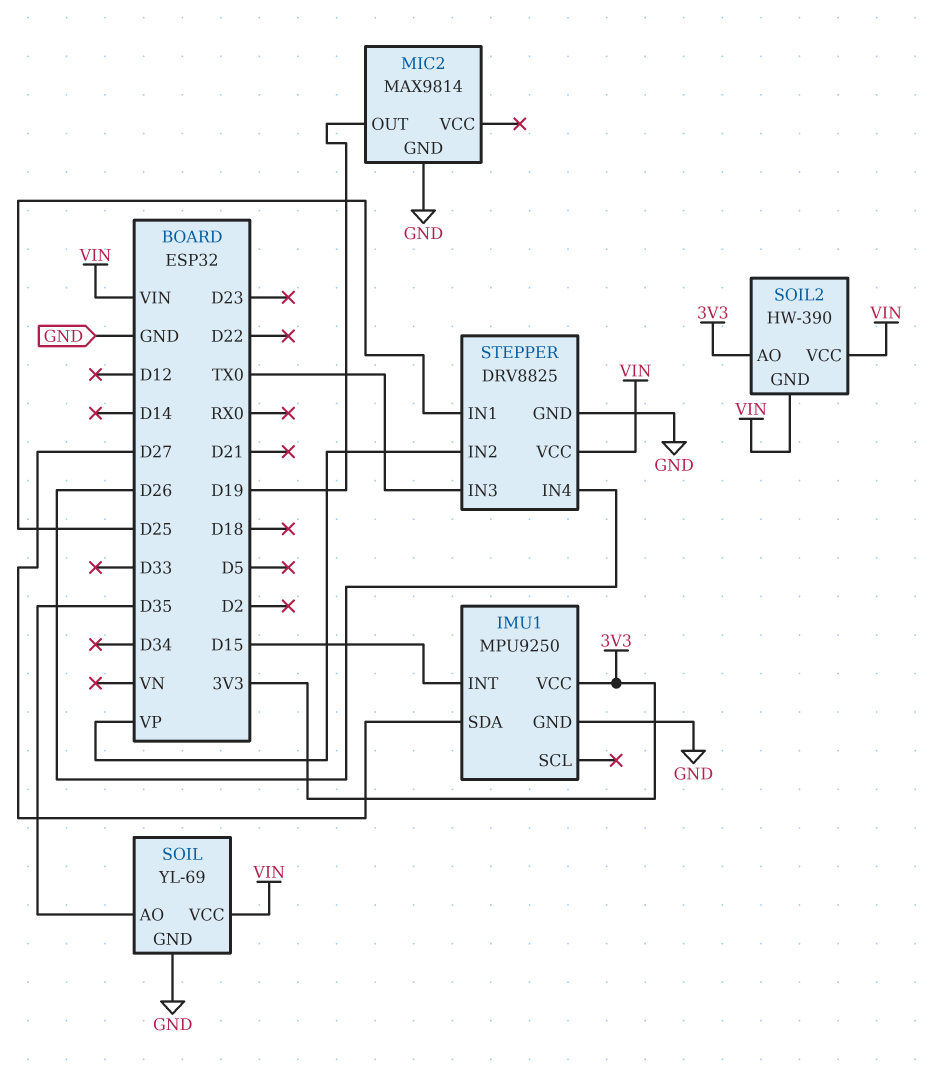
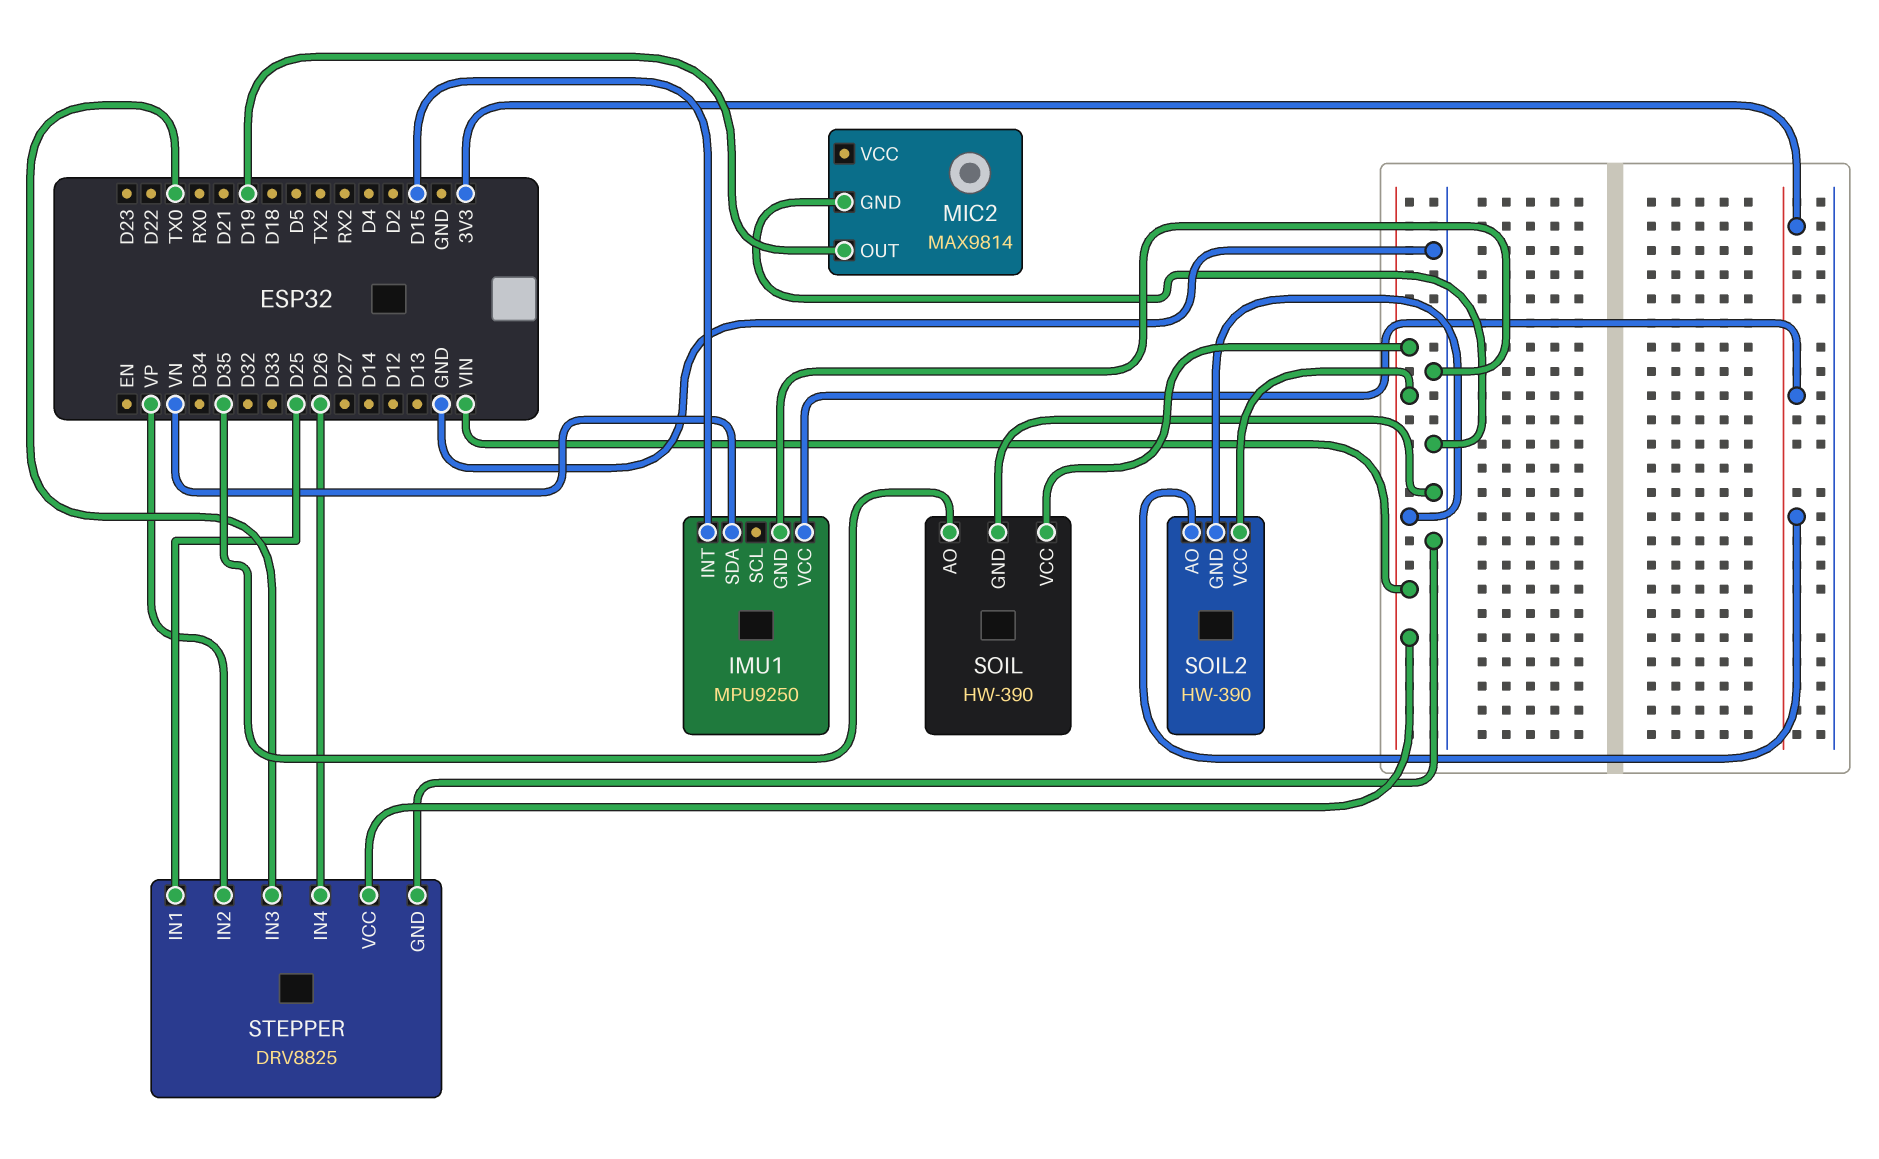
IMU1 pin SDA: D27 -> VN
SOIL: YL-69 -> HW-390

